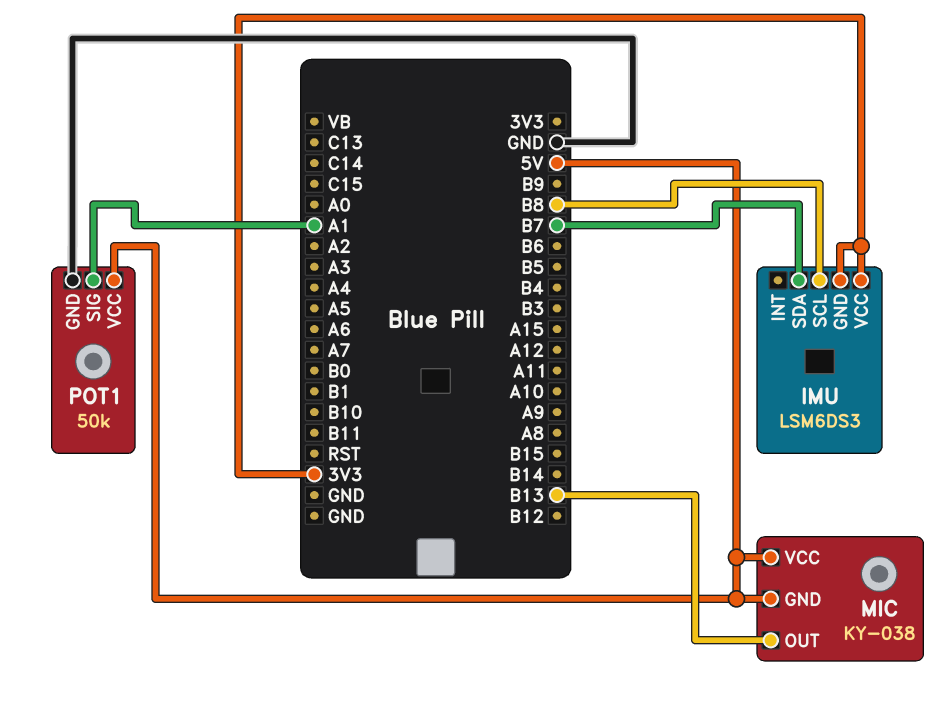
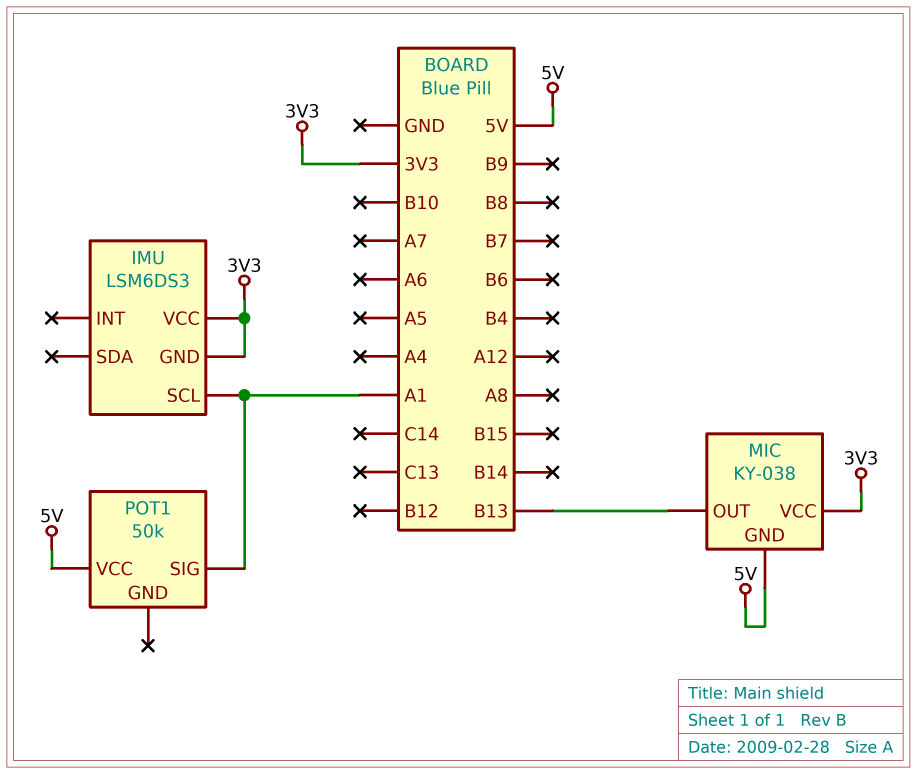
IMU pin SCL: B8 -> A1
IMU pin SDA: B7 -> none
MIC pin VCC: 5V -> 3V3
POT1 pin GND: GND -> none

